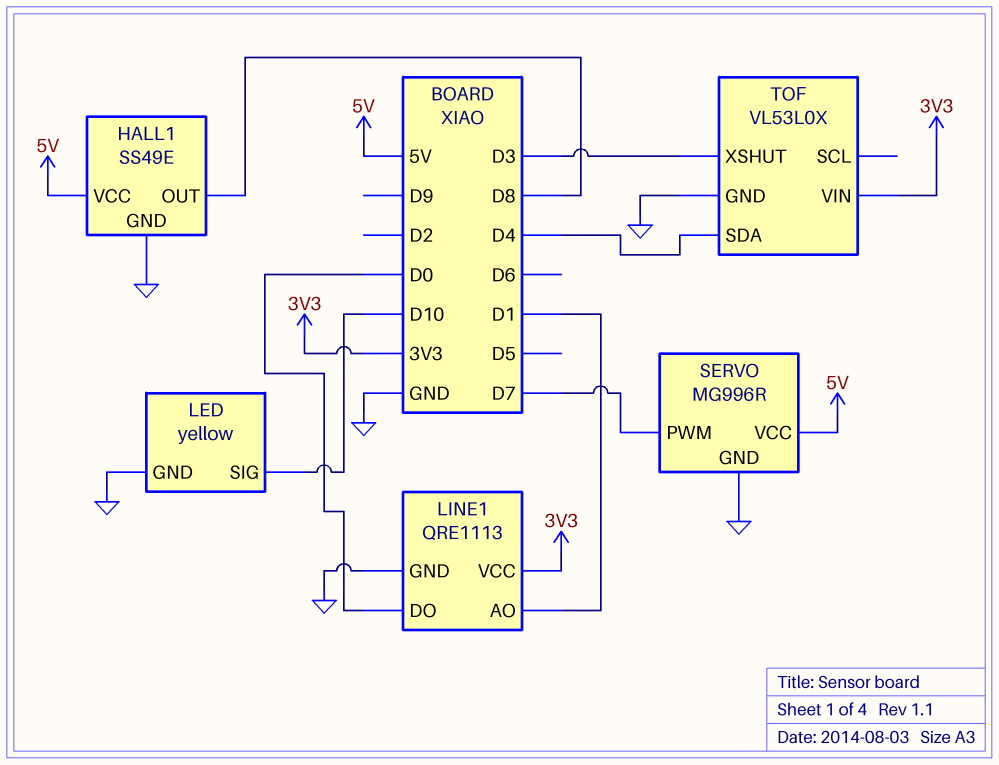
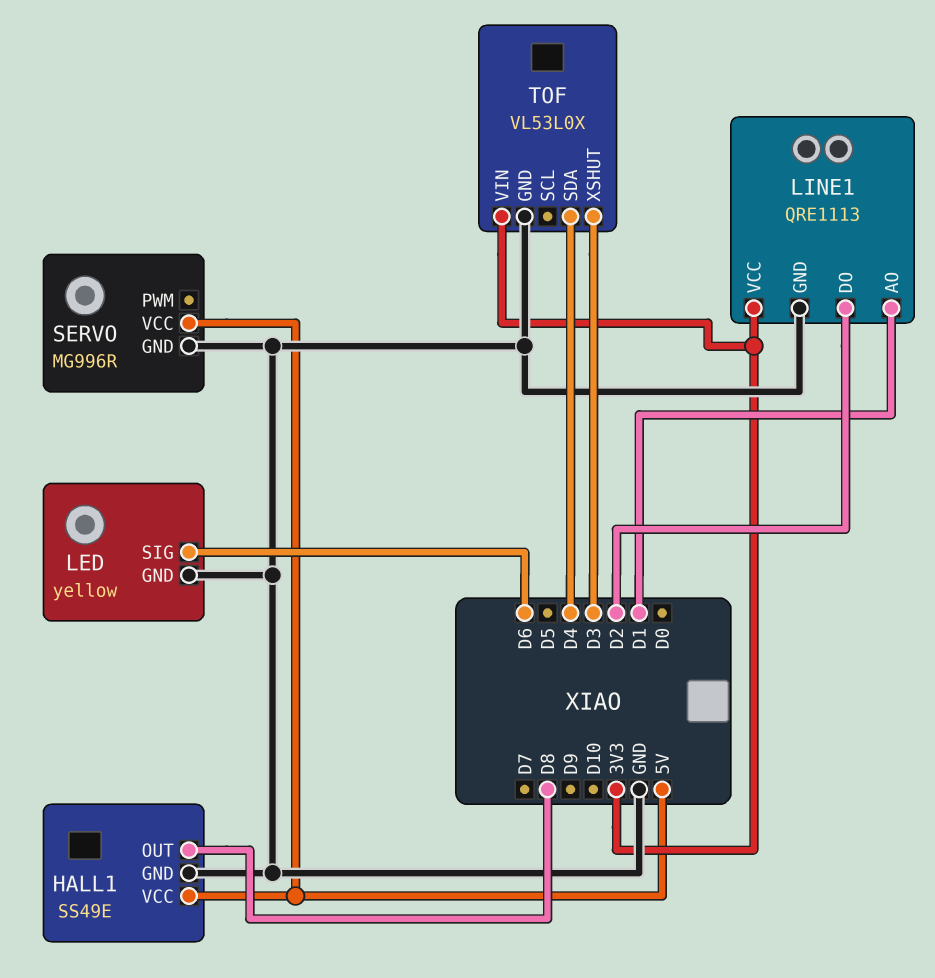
LED pin SIG: D10 -> D6
LINE1 pin DO: D0 -> D2
SERVO pin PWM: D7 -> none

